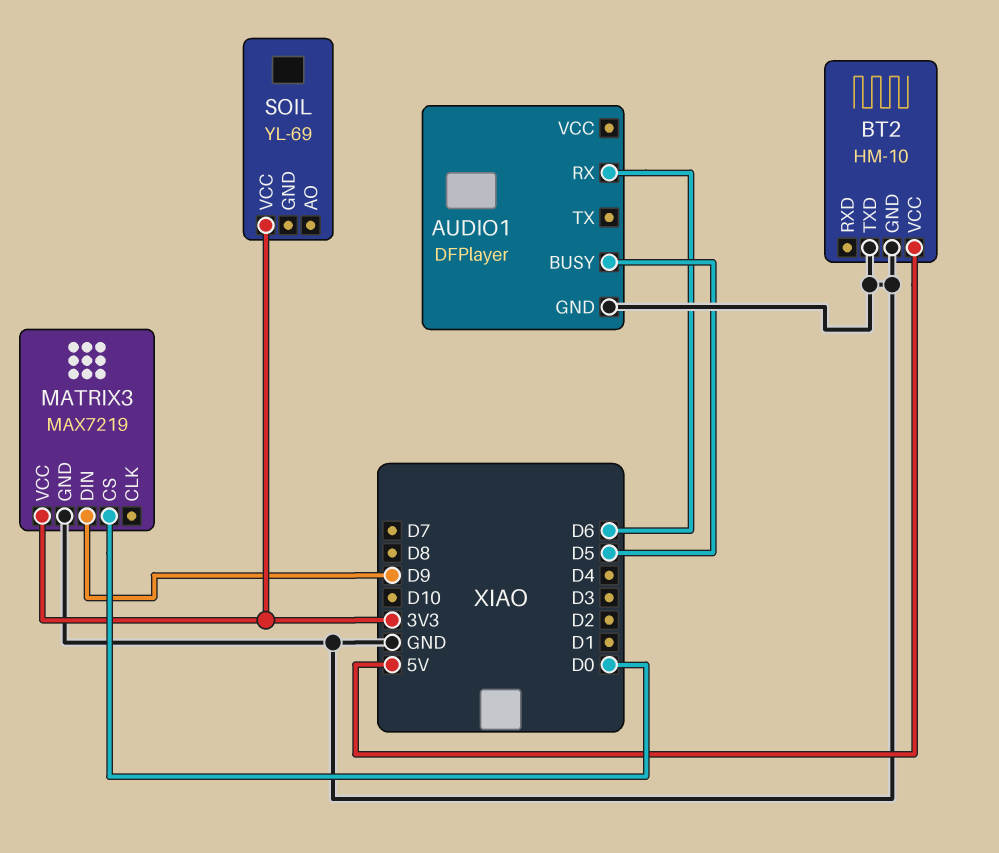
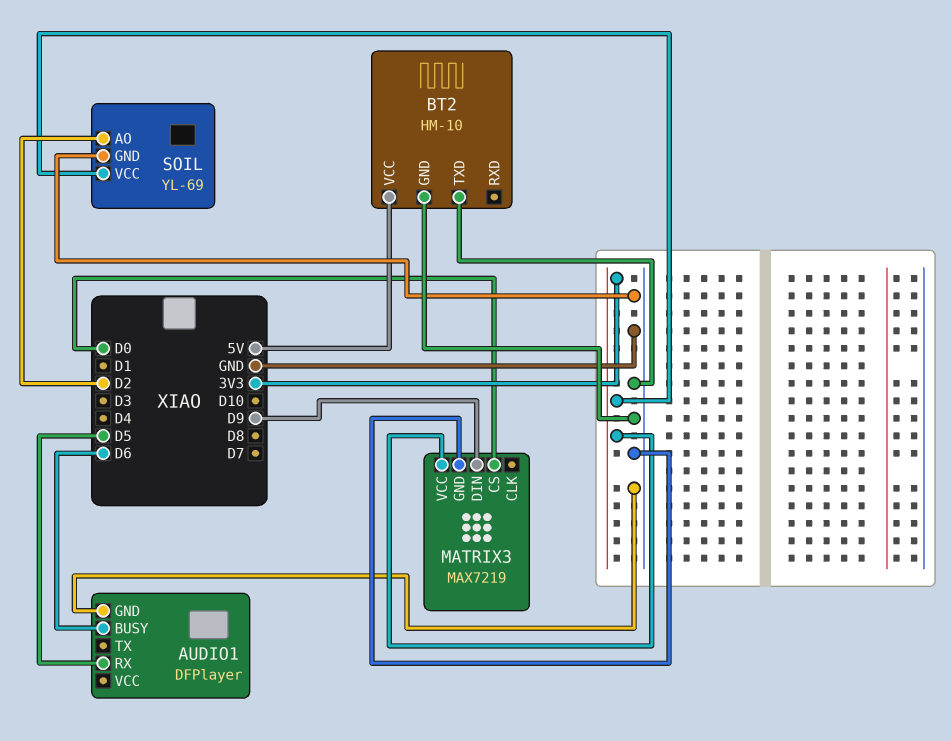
AUDIO1 pin BUSY: D5 -> D6
AUDIO1 pin RX: D6 -> D5
SOIL pin AO: none -> D2
SOIL pin GND: none -> GND

